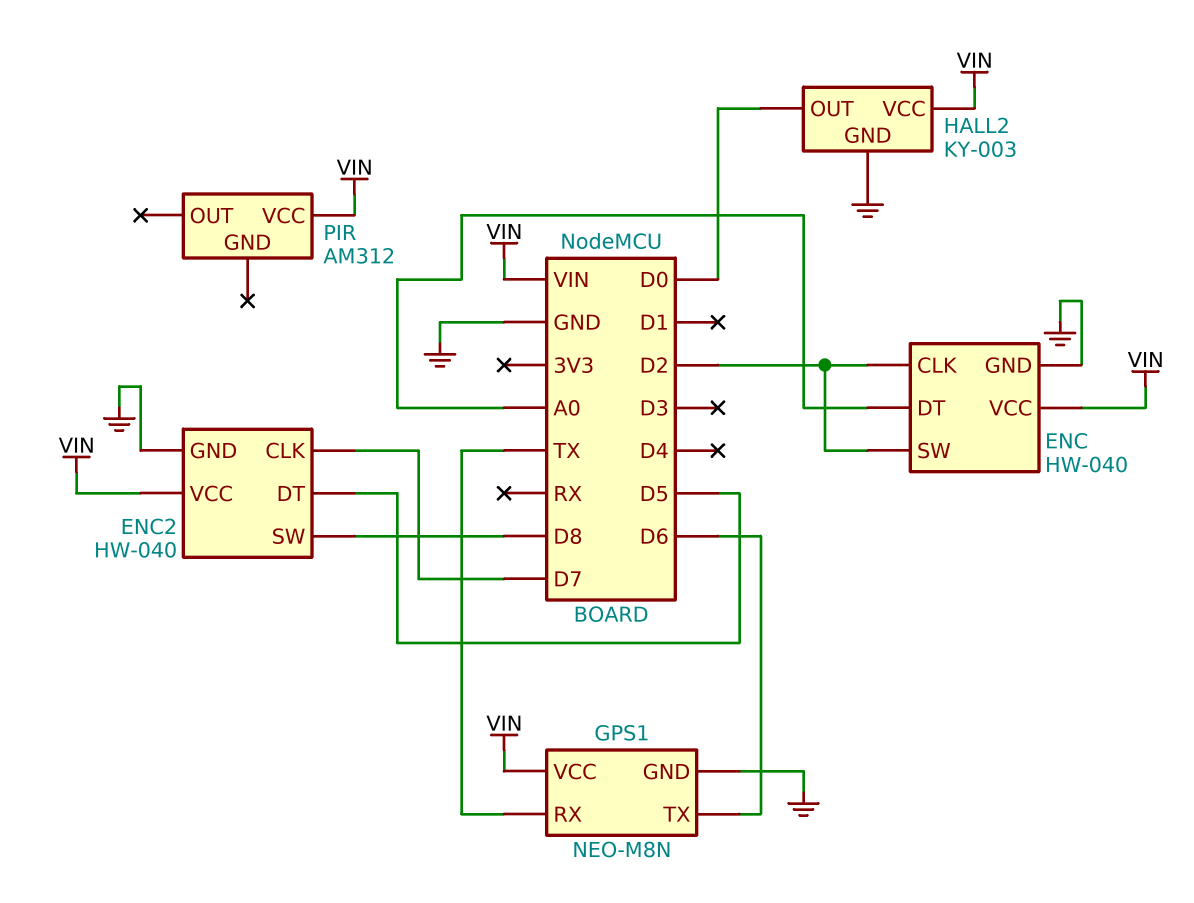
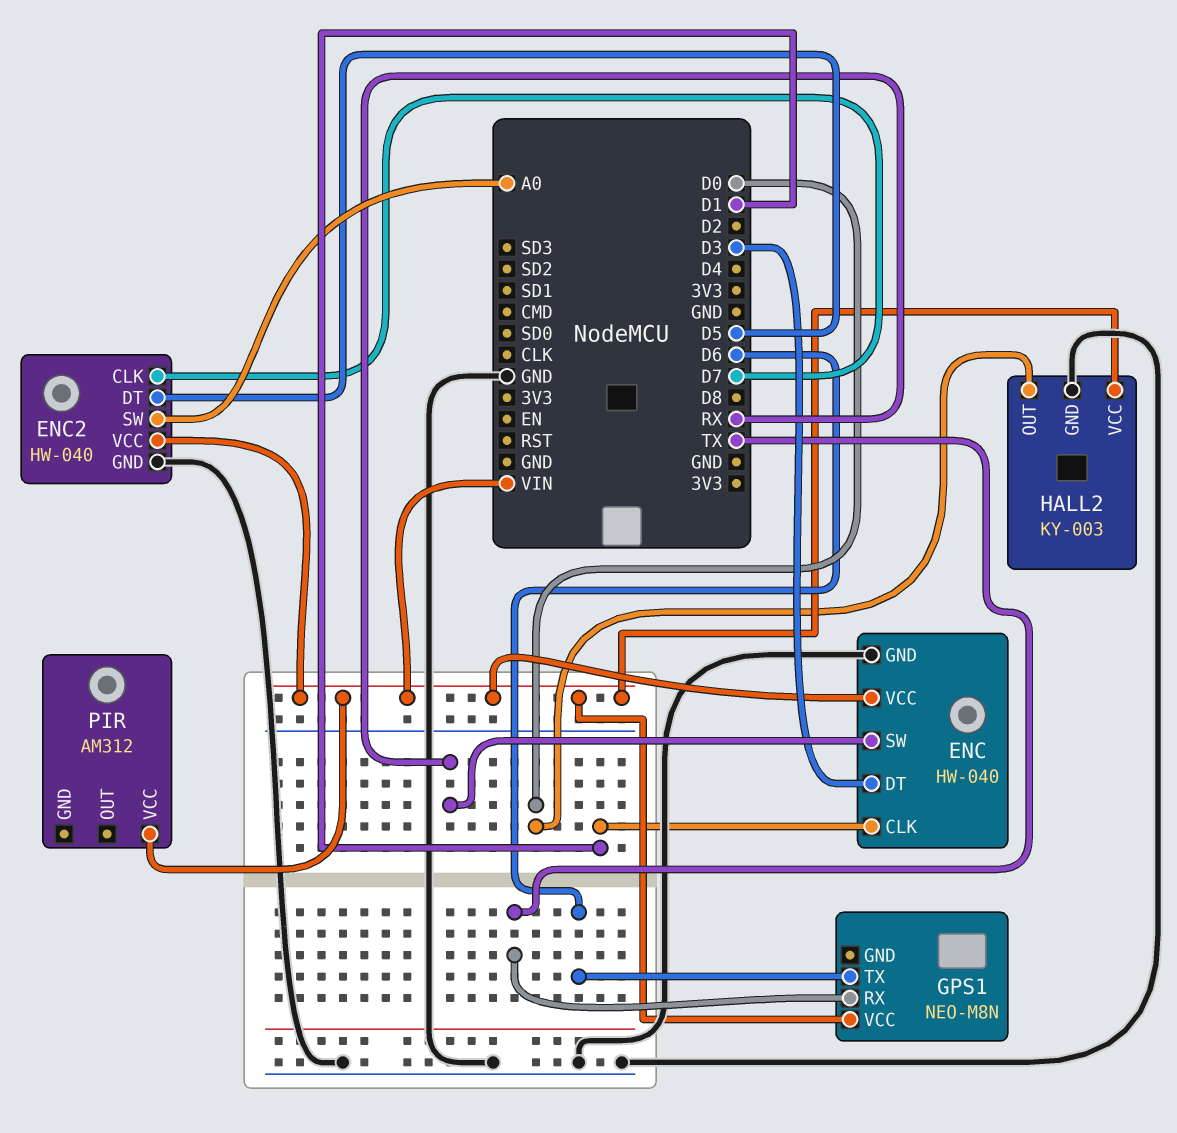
ENC pin CLK: D2 -> D1
ENC pin DT: A0 -> D3
ENC pin SW: D2 -> RX
ENC2 pin SW: D8 -> A0
GPS1 pin GND: GND -> none

